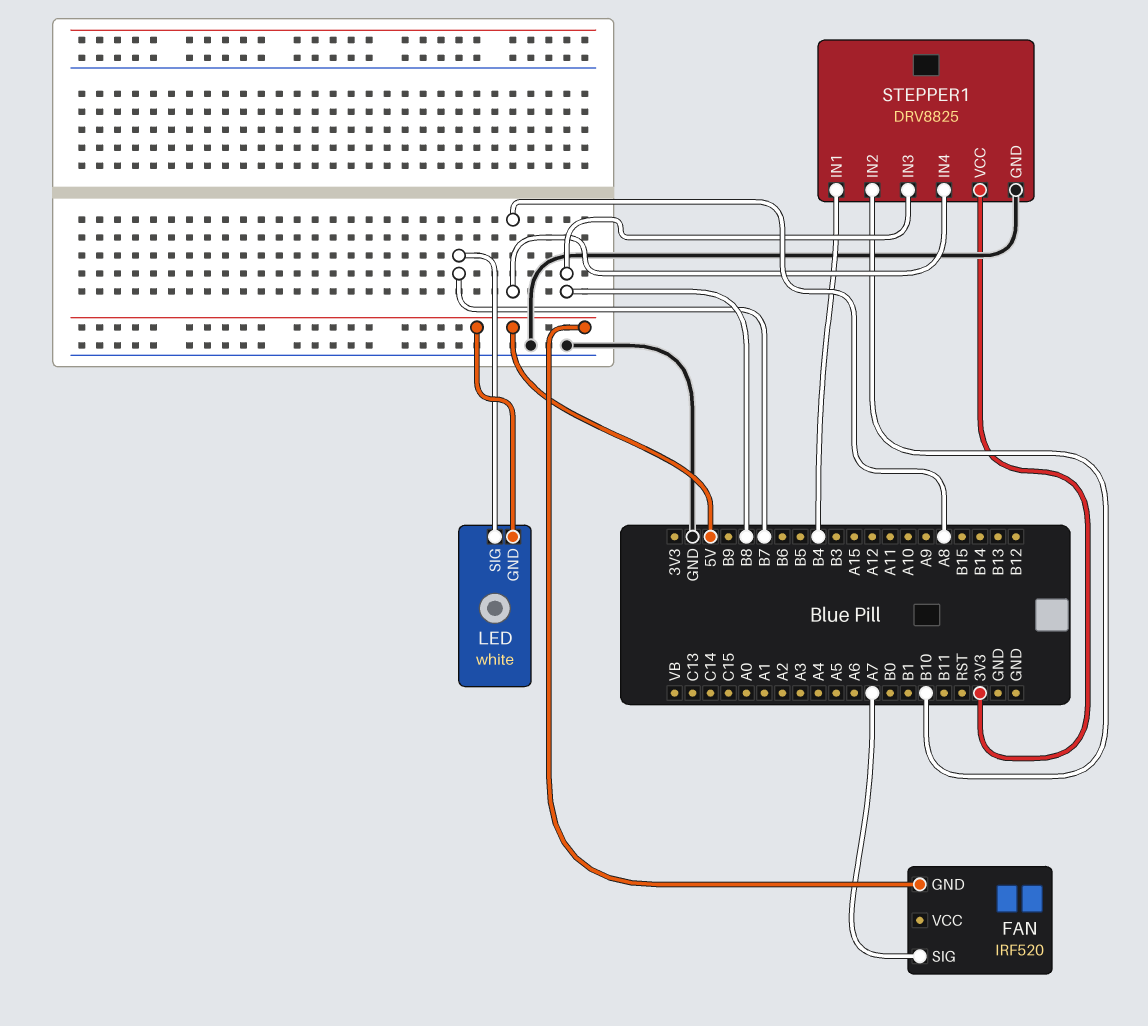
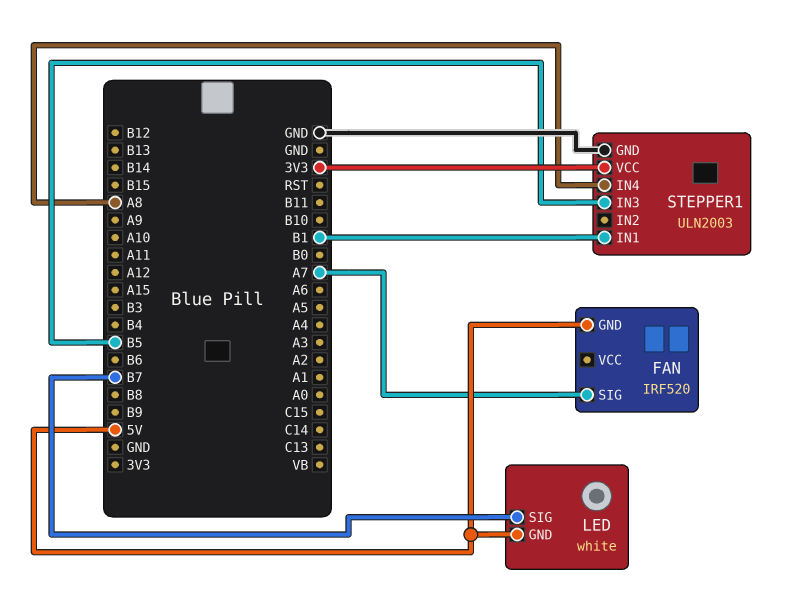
STEPPER1: DRV8825 -> ULN2003
STEPPER1 pin IN1: B4 -> B1
STEPPER1 pin IN2: B10 -> none
STEPPER1 pin IN3: B8 -> B5

